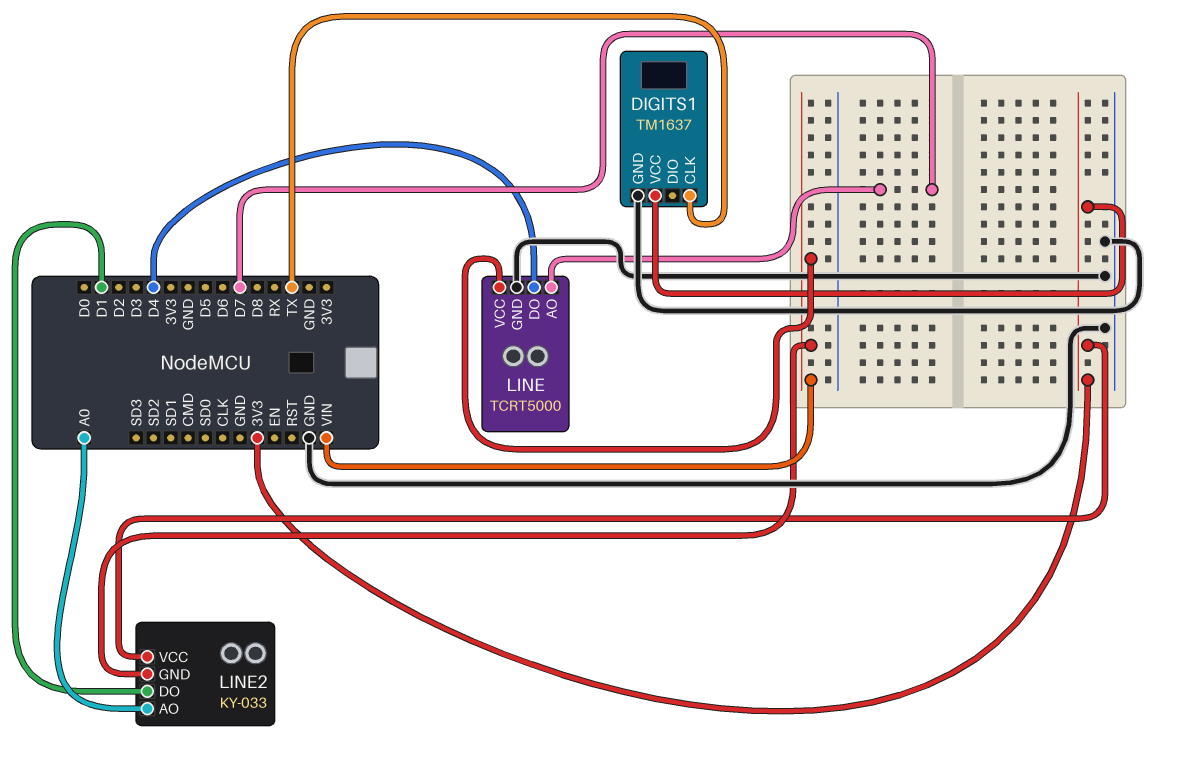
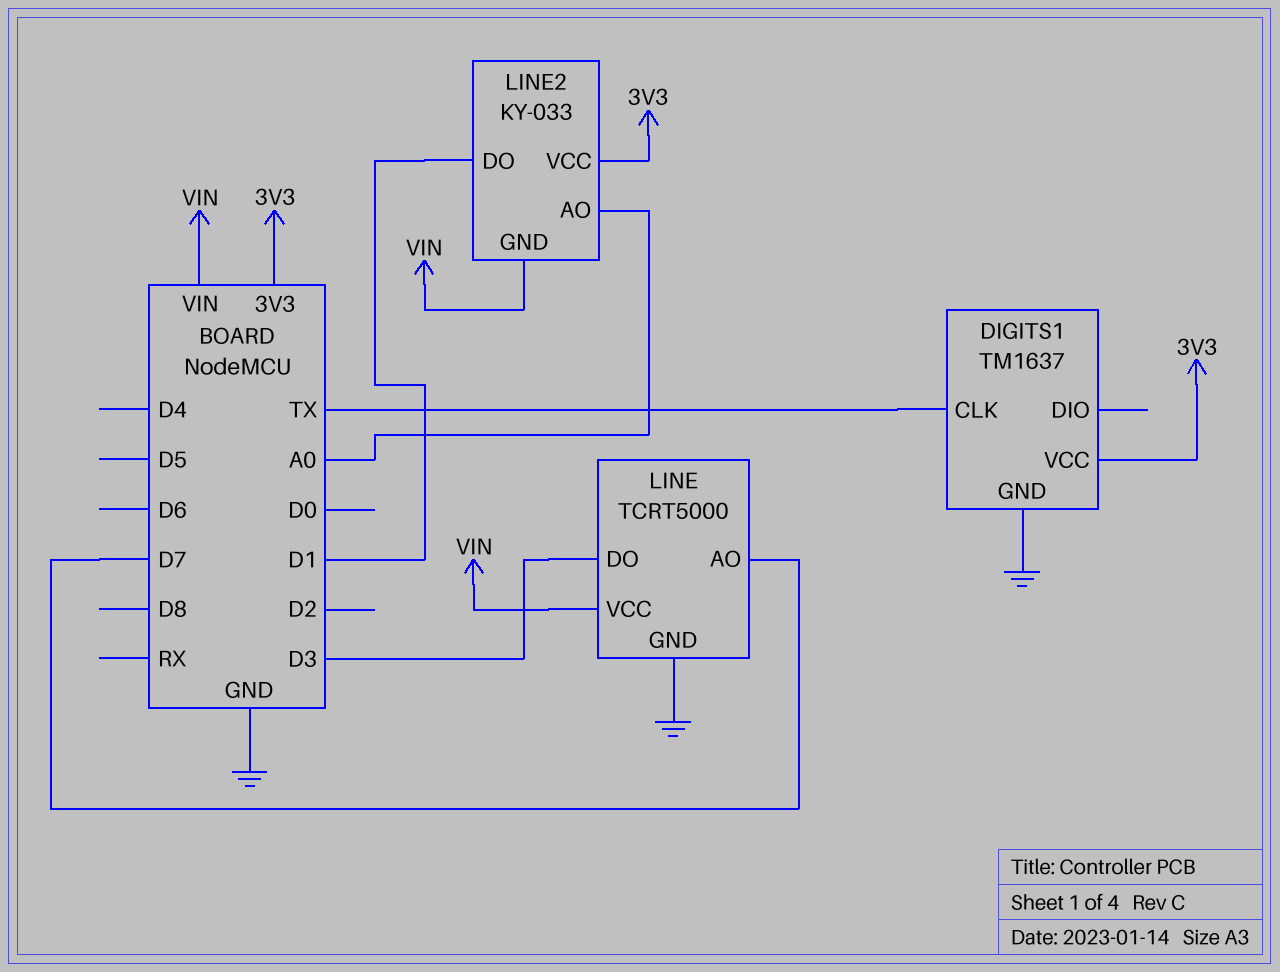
LINE pin DO: D4 -> D3

